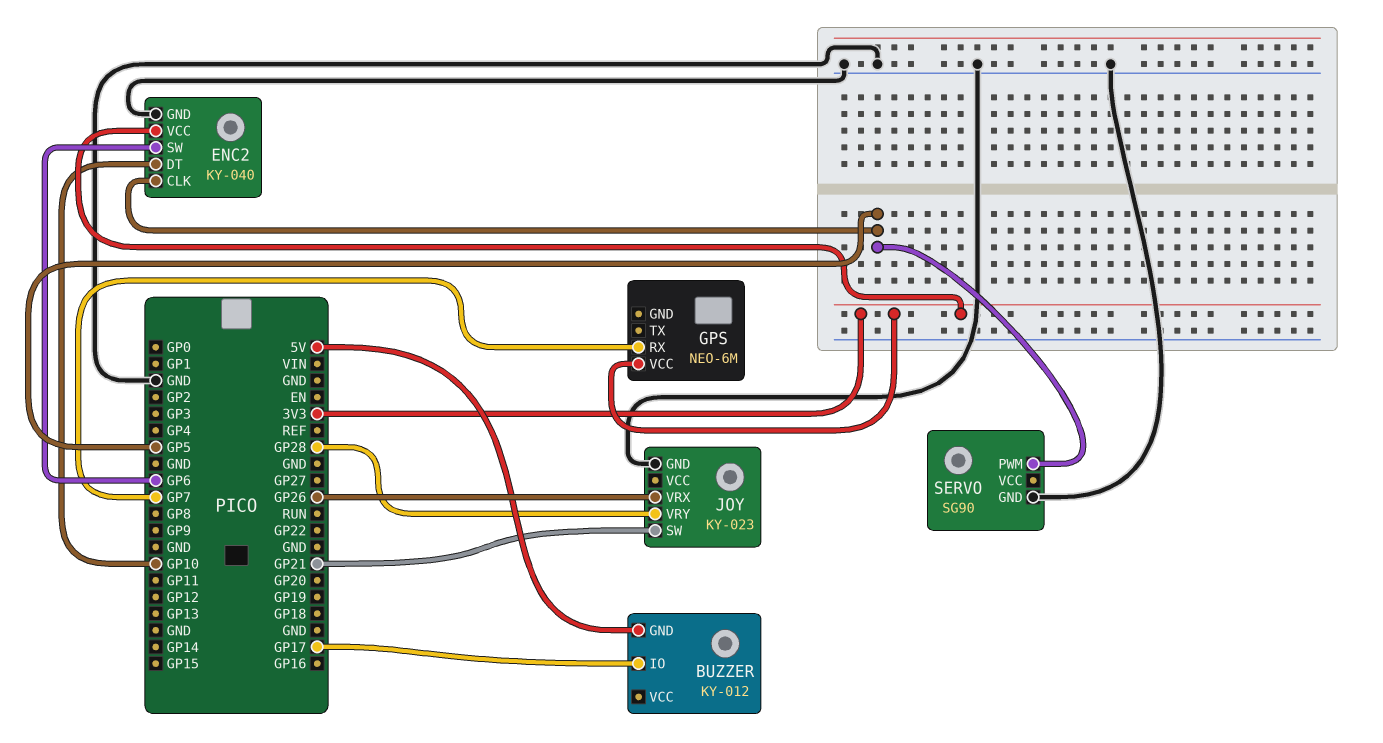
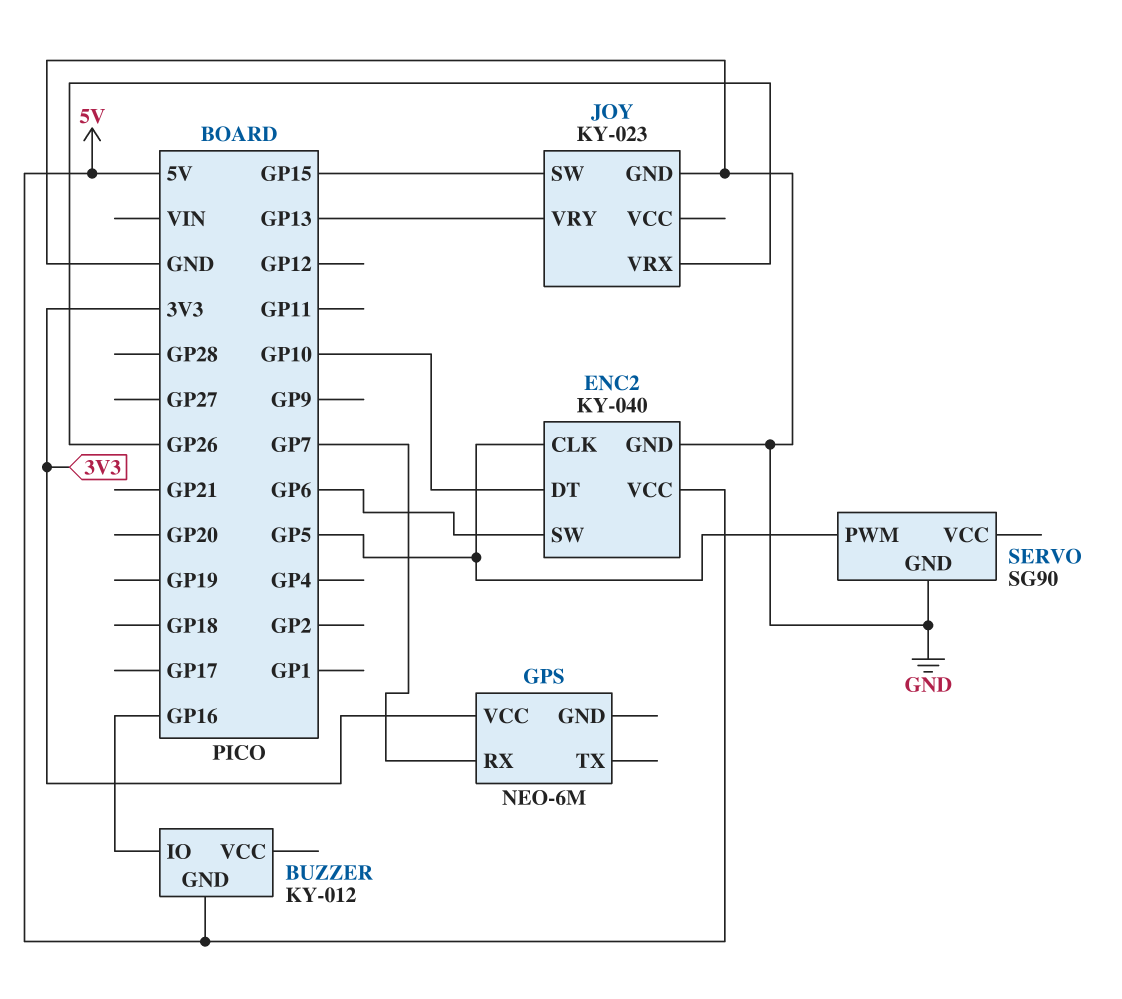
BUZZER pin IO: GP17 -> GP16
ENC2 pin VCC: 3V3 -> 5V
JOY pin SW: GP21 -> GP15
JOY pin VRY: GP28 -> GP13

